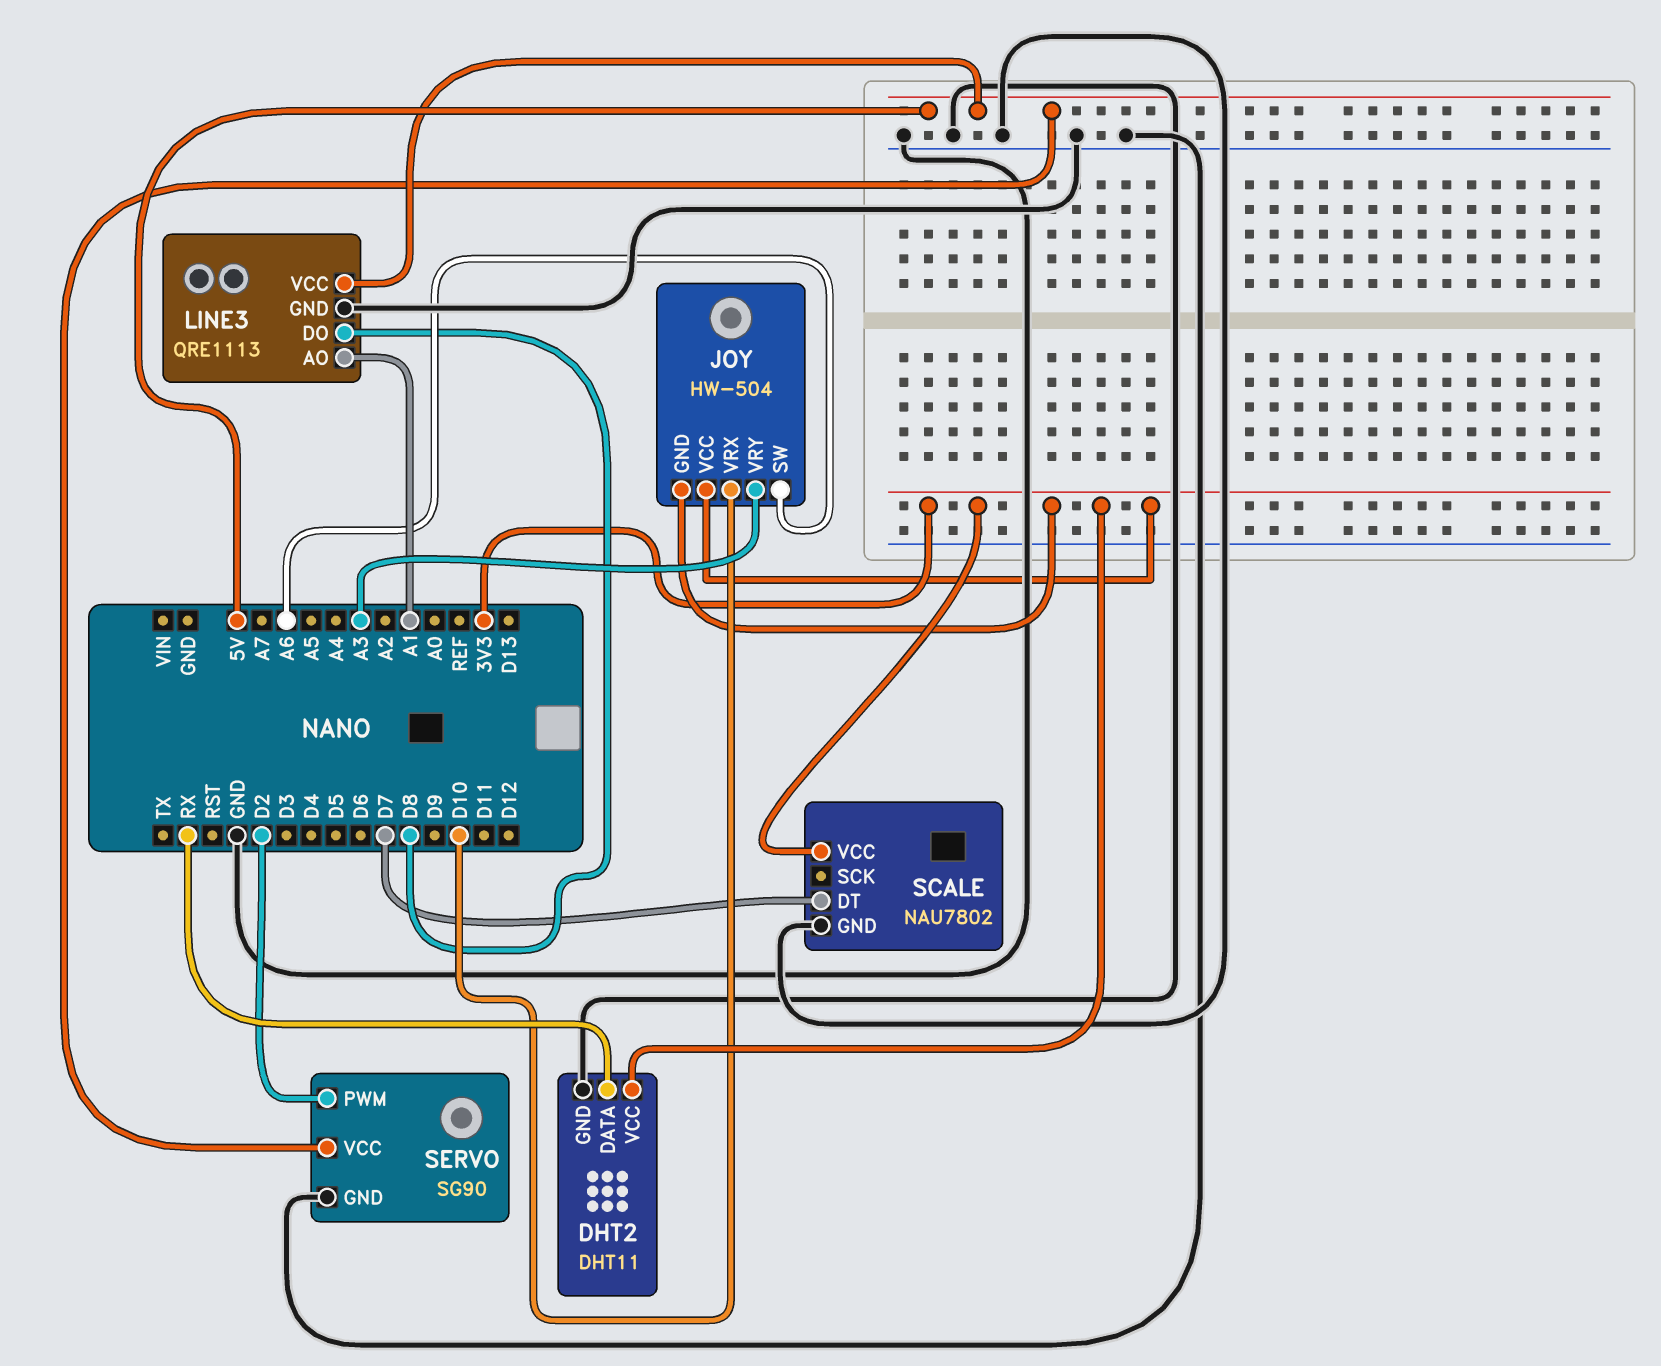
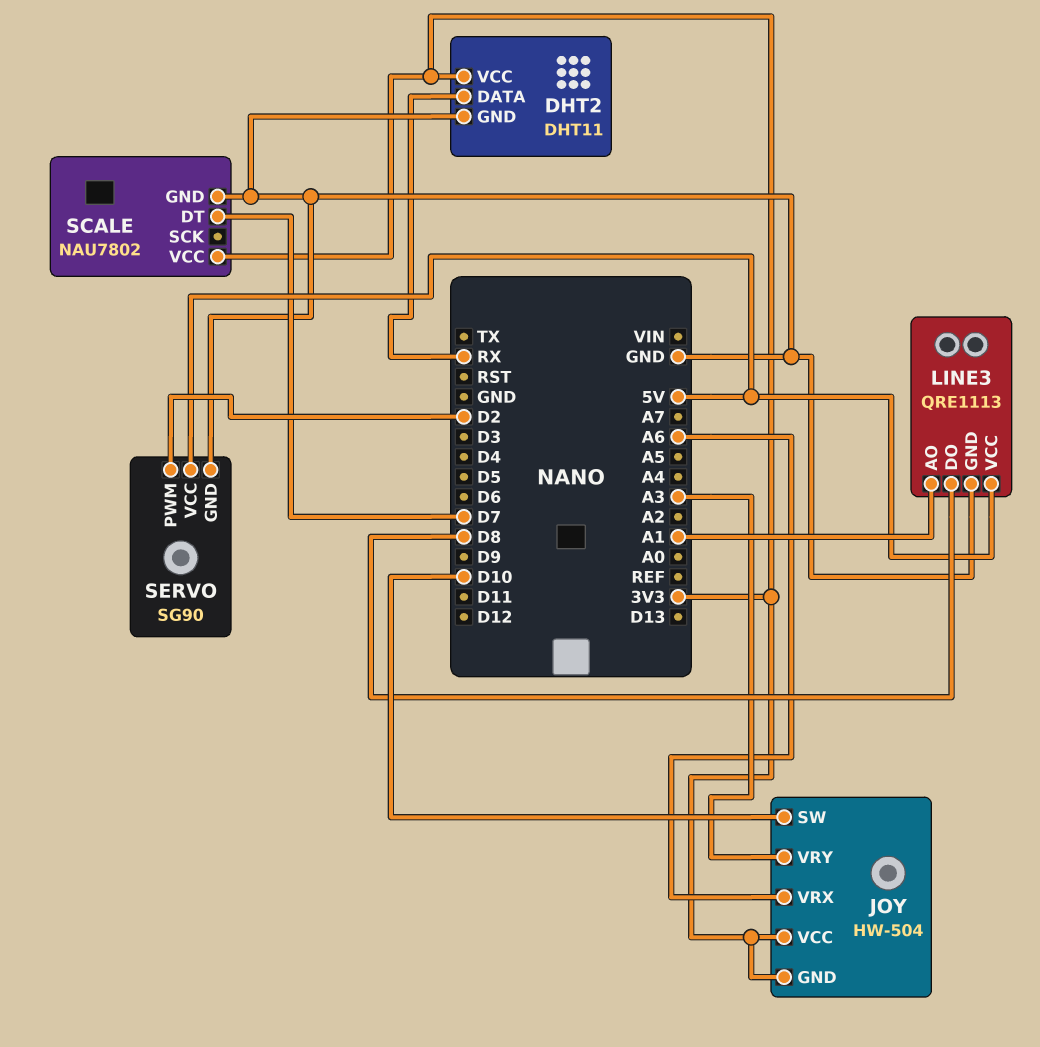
JOY pin SW: A6 -> D10
JOY pin VRX: D10 -> A6

